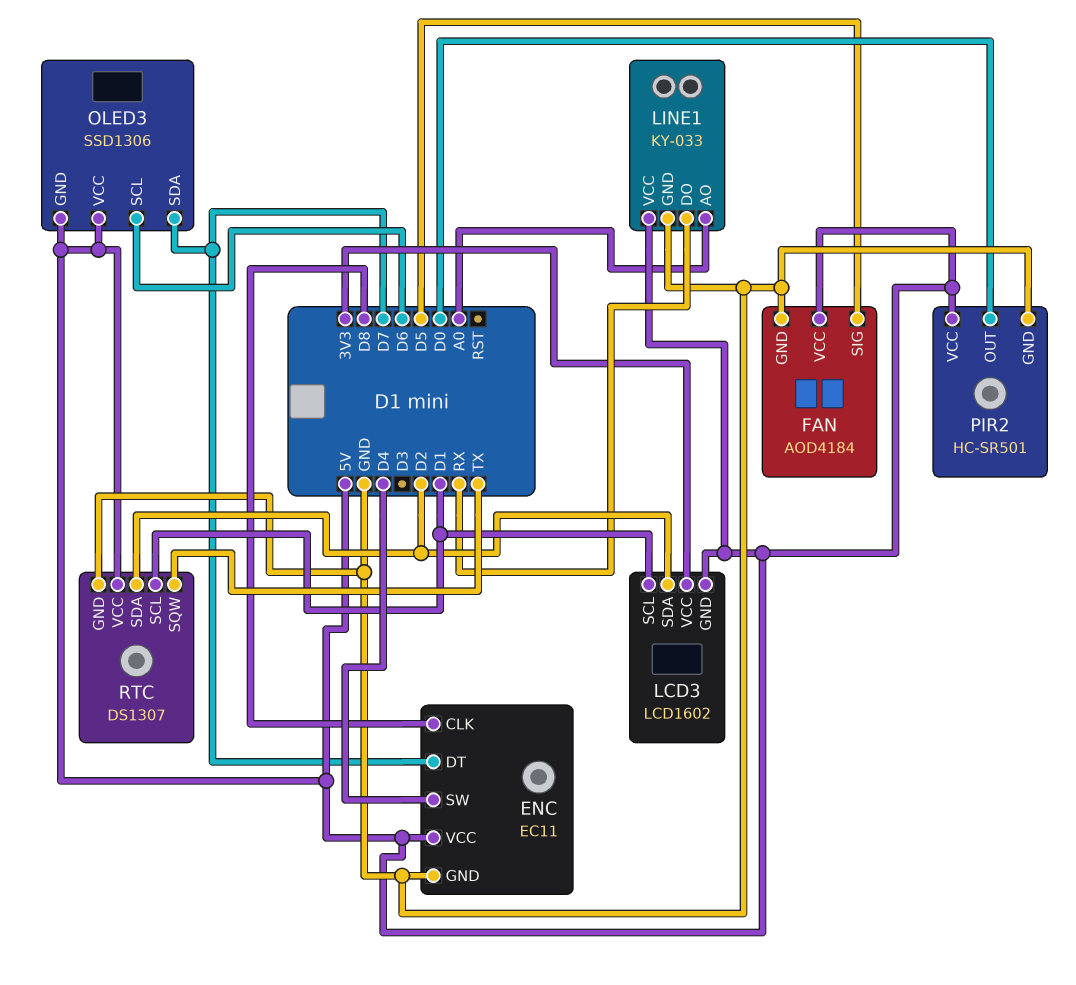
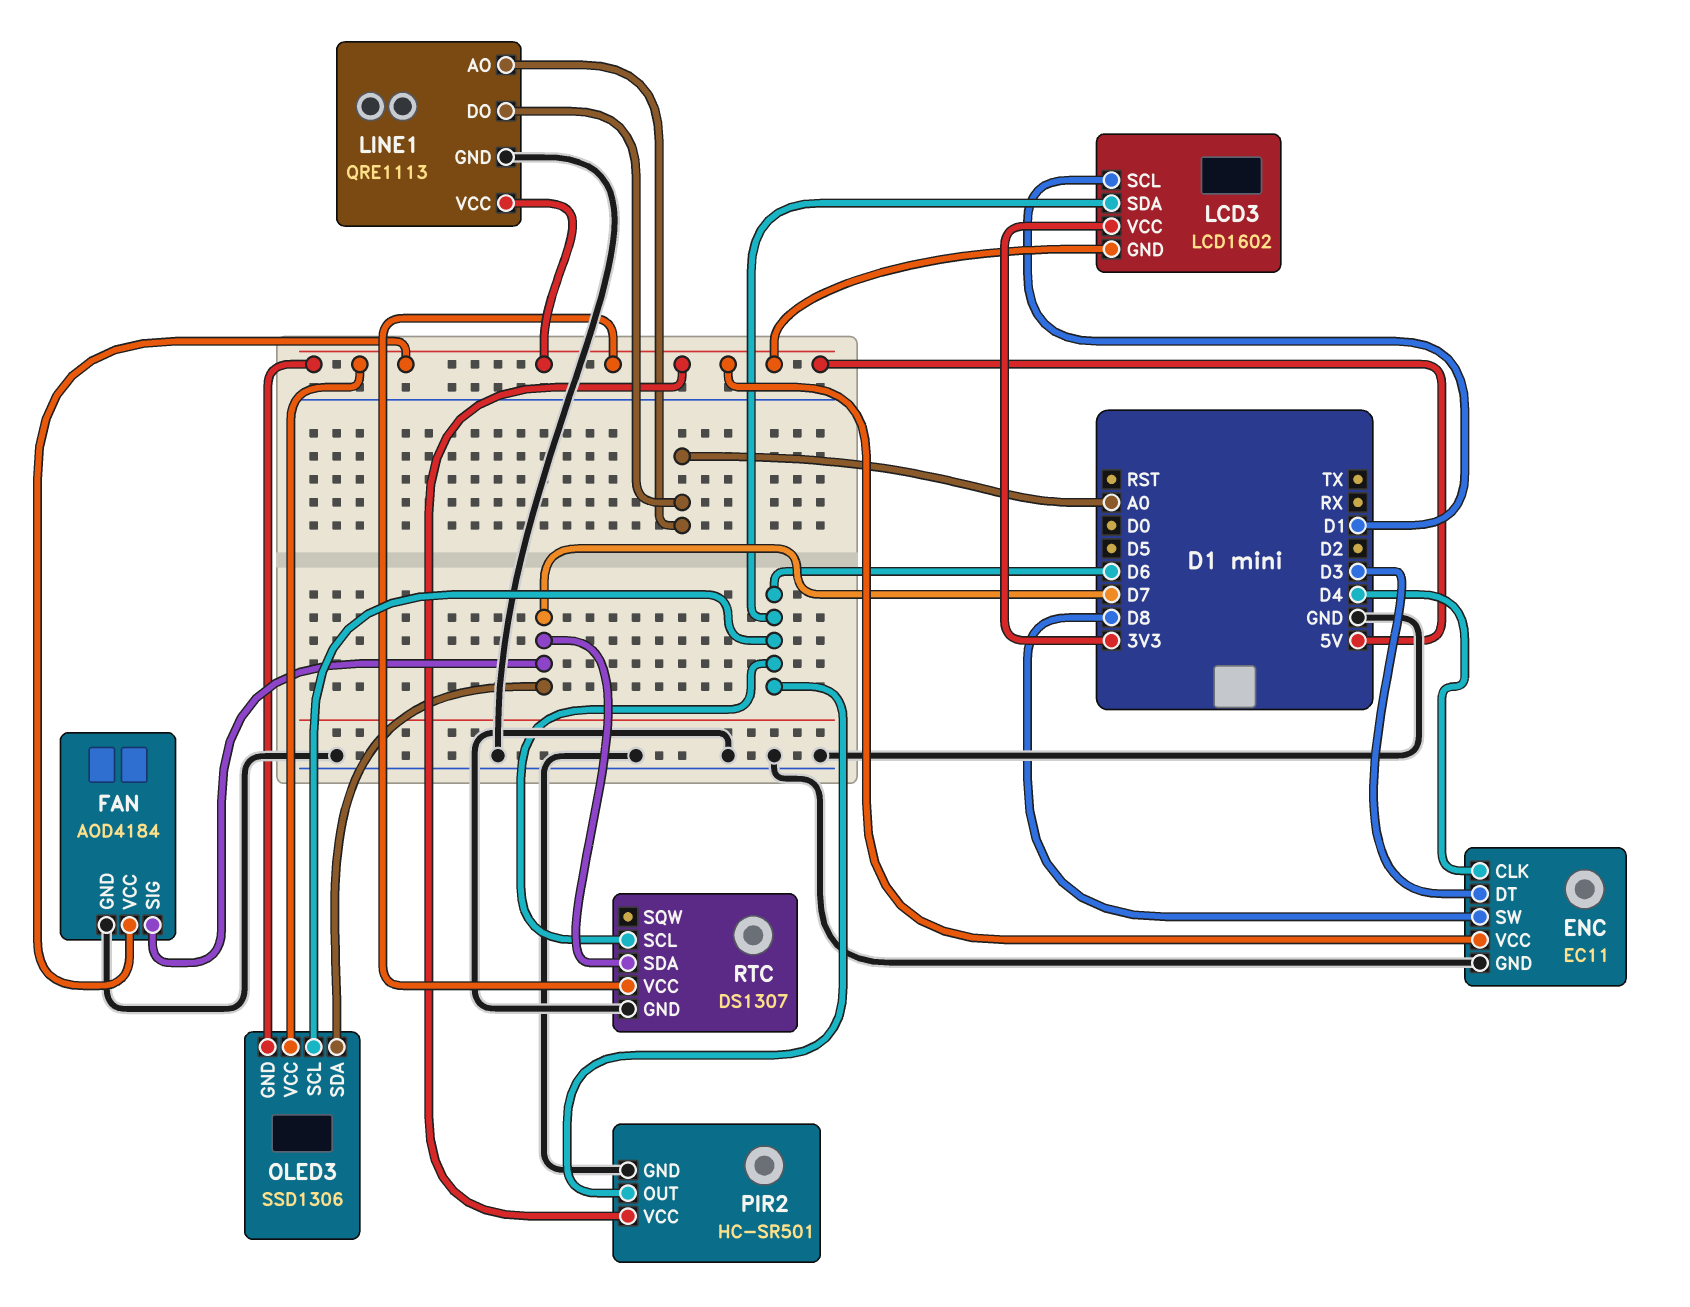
ENC pin CLK: D8 -> D4
ENC pin DT: D7 -> D3
ENC pin SW: D4 -> D8
FAN pin SIG: D5 -> D7
LCD3 pin SDA: D2 -> D6
LINE1: KY-033 -> QRE1113
LINE1 pin DO: RX -> A0
PIR2 pin OUT: D0 -> D6
RTC pin SCL: D1 -> D6
RTC pin SDA: D2 -> D7
RTC pin SQW: TX -> none

